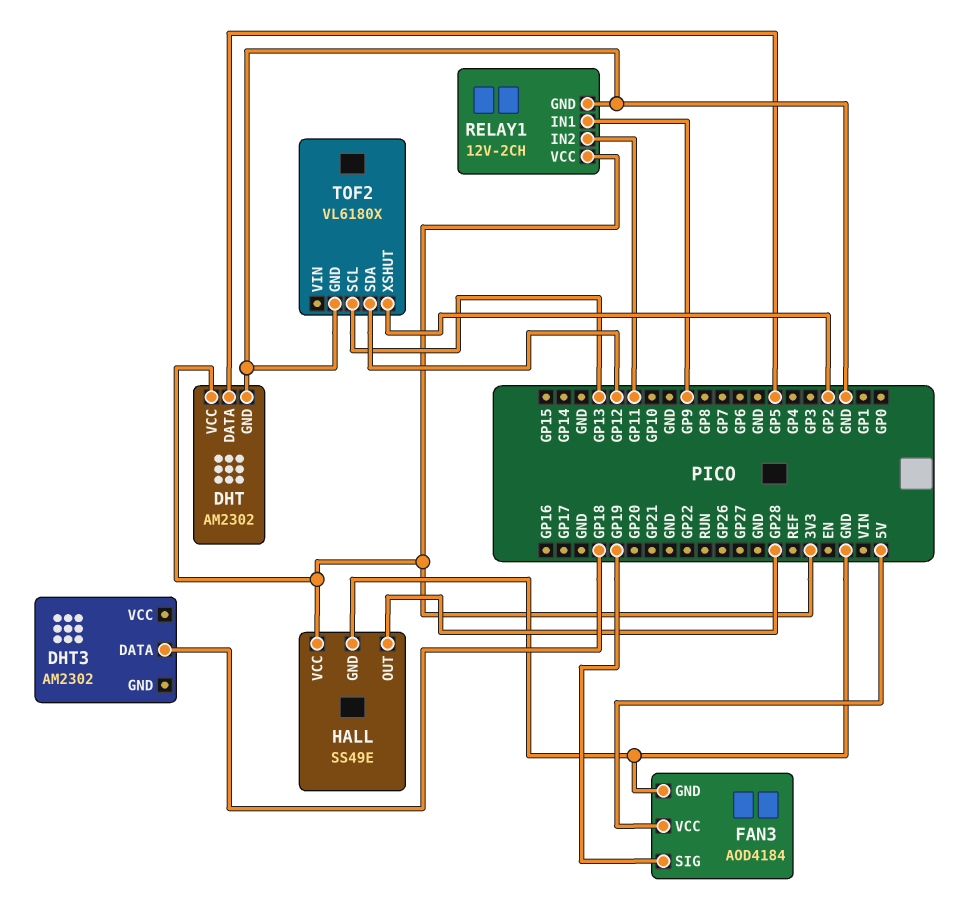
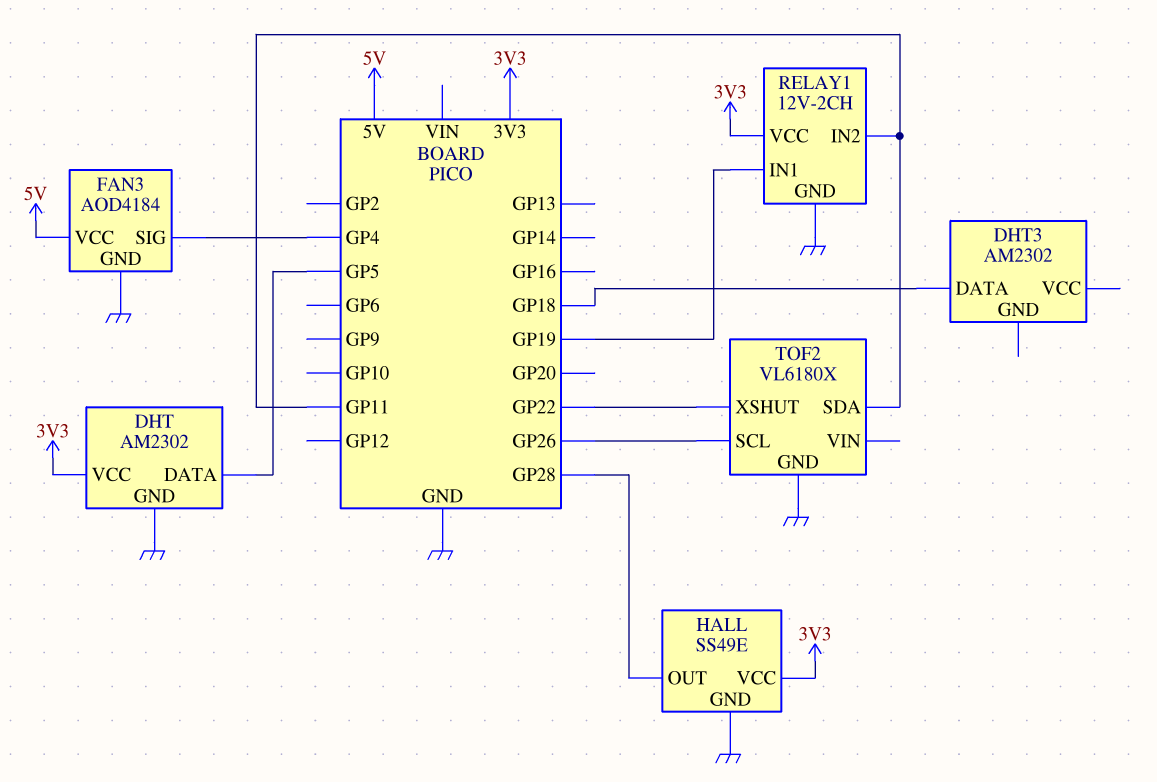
FAN3 pin SIG: GP19 -> GP4
RELAY1 pin IN1: GP9 -> GP19
TOF2 pin SCL: GP13 -> GP26
TOF2 pin SDA: GP12 -> GP11
TOF2 pin XSHUT: GP2 -> GP22

